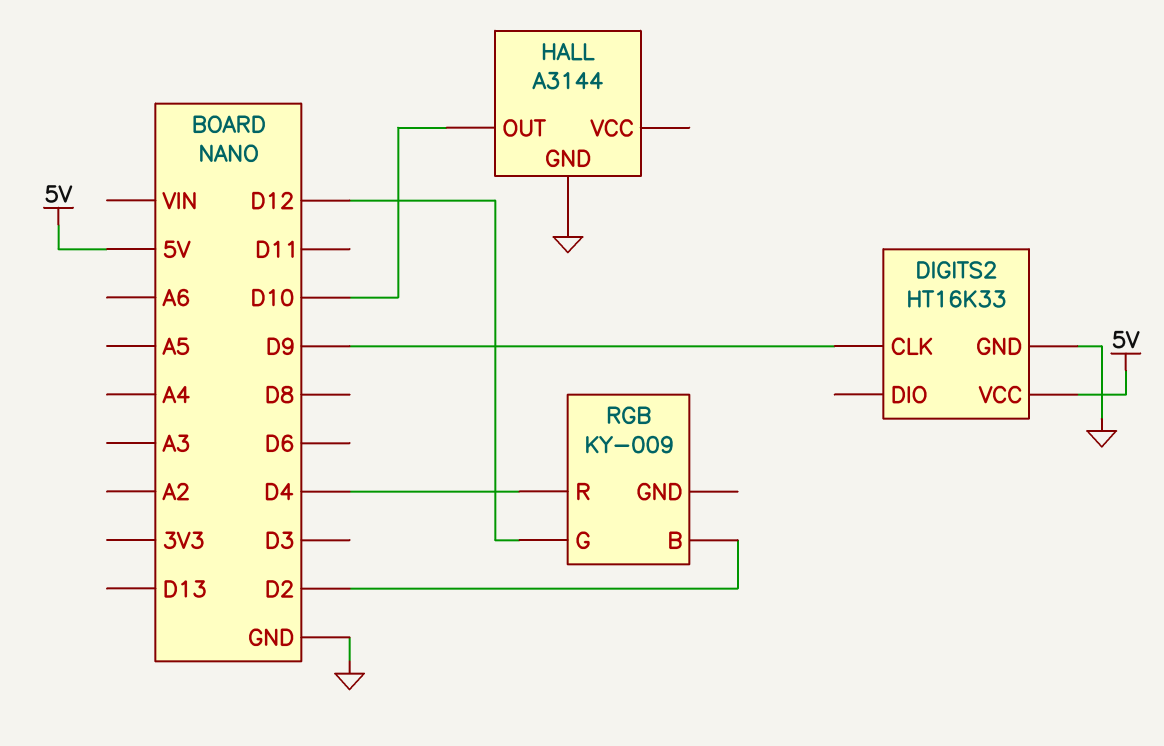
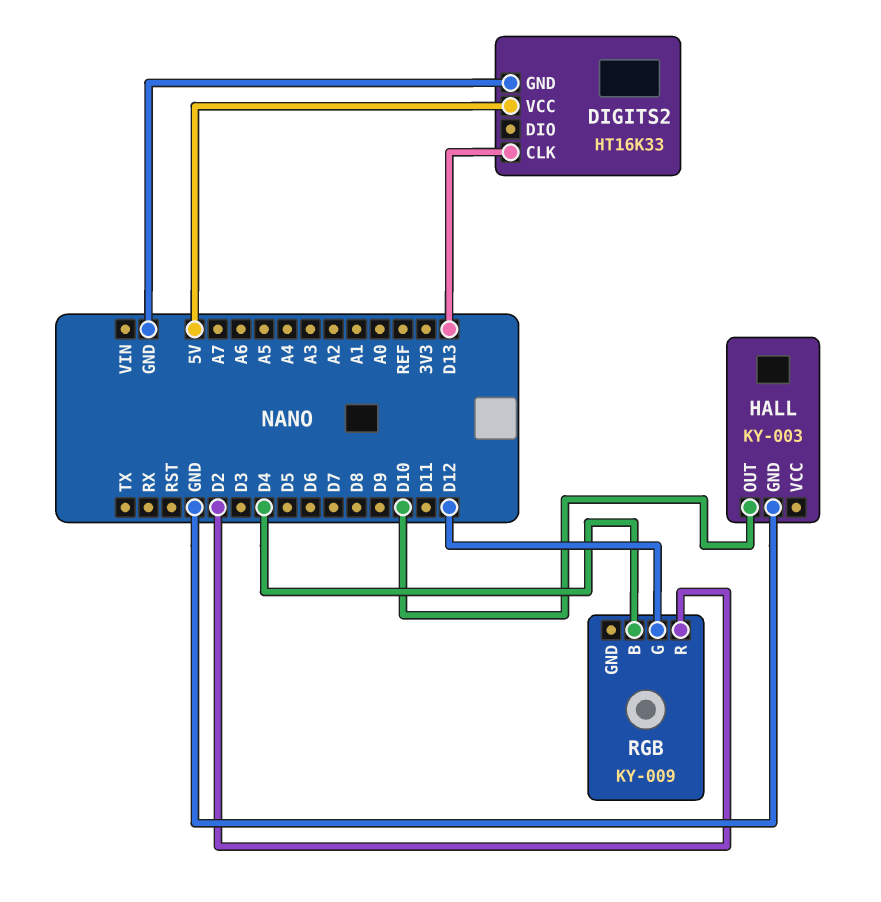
DIGITS2 pin CLK: D9 -> D13
HALL: A3144 -> KY-003
RGB pin B: D2 -> D4
RGB pin R: D4 -> D2

